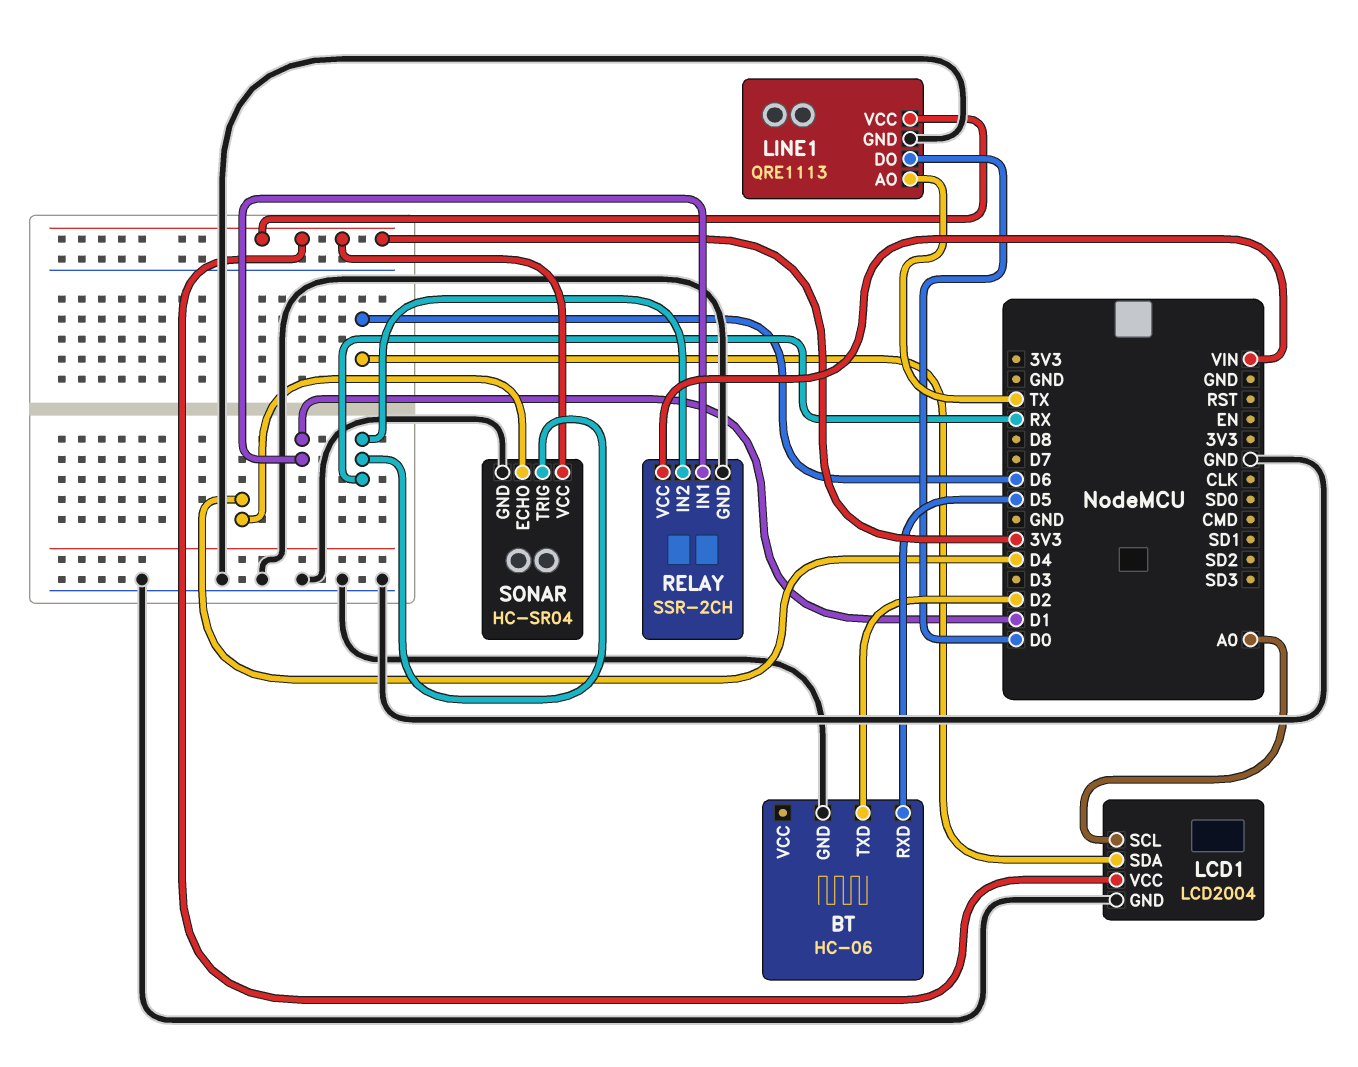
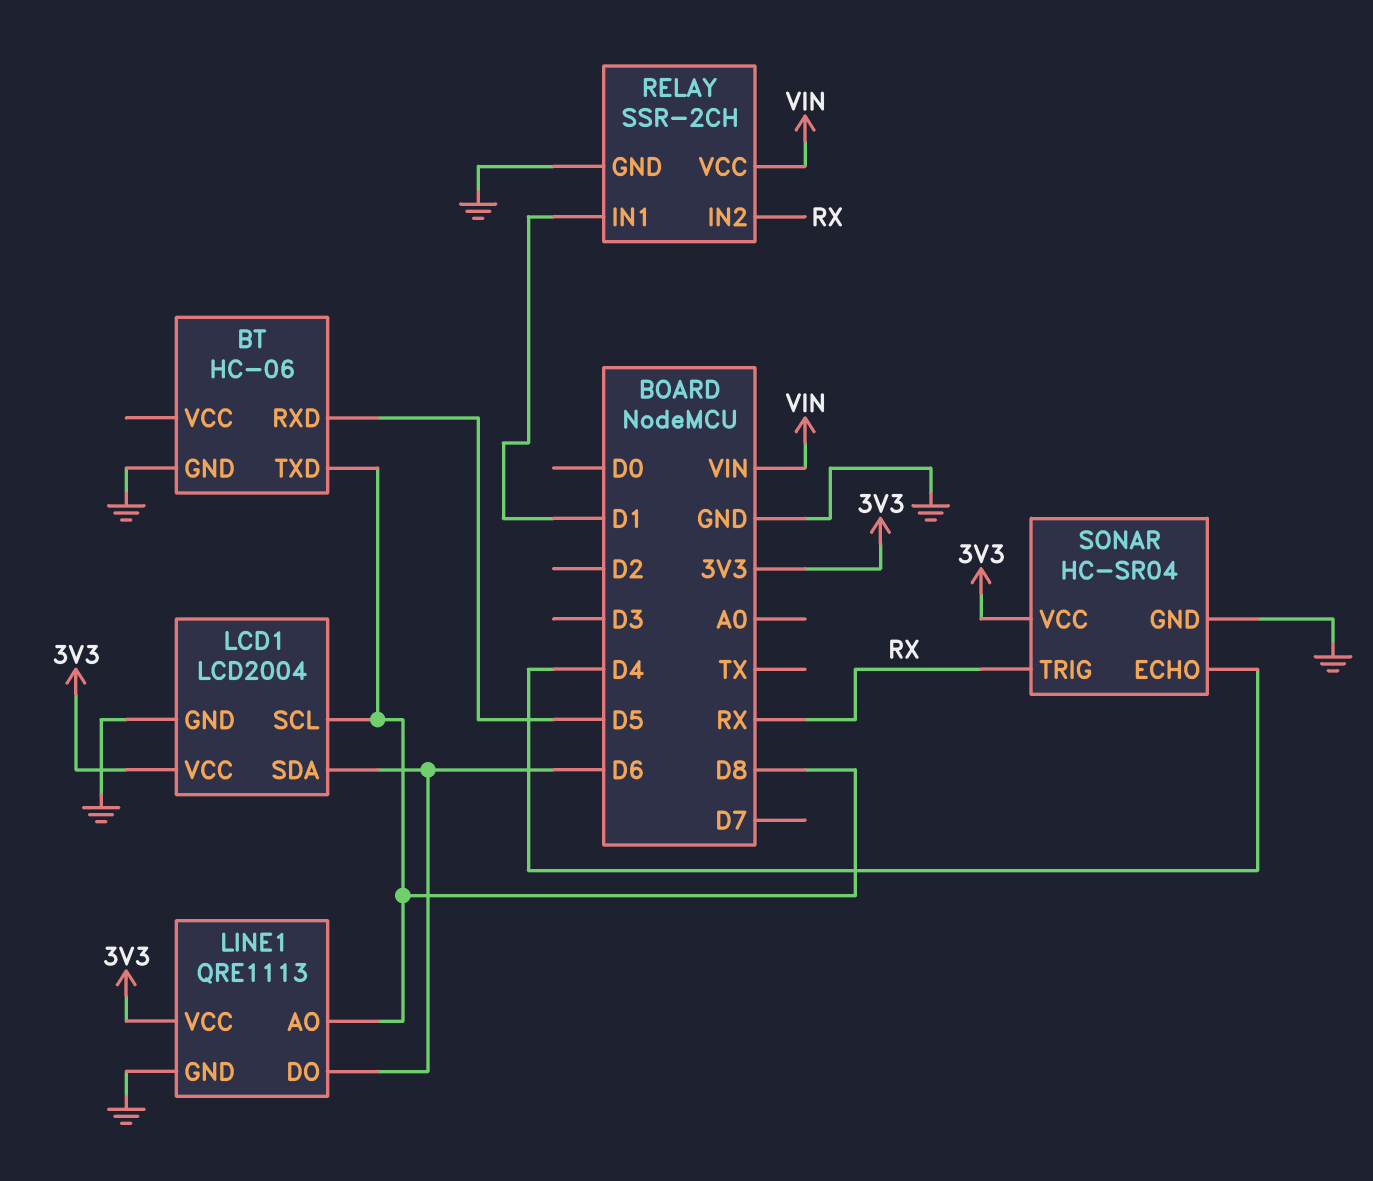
BT pin TXD: D2 -> D8
LCD1 pin SCL: A0 -> D8
LINE1 pin AO: TX -> D8
LINE1 pin DO: D0 -> D6

